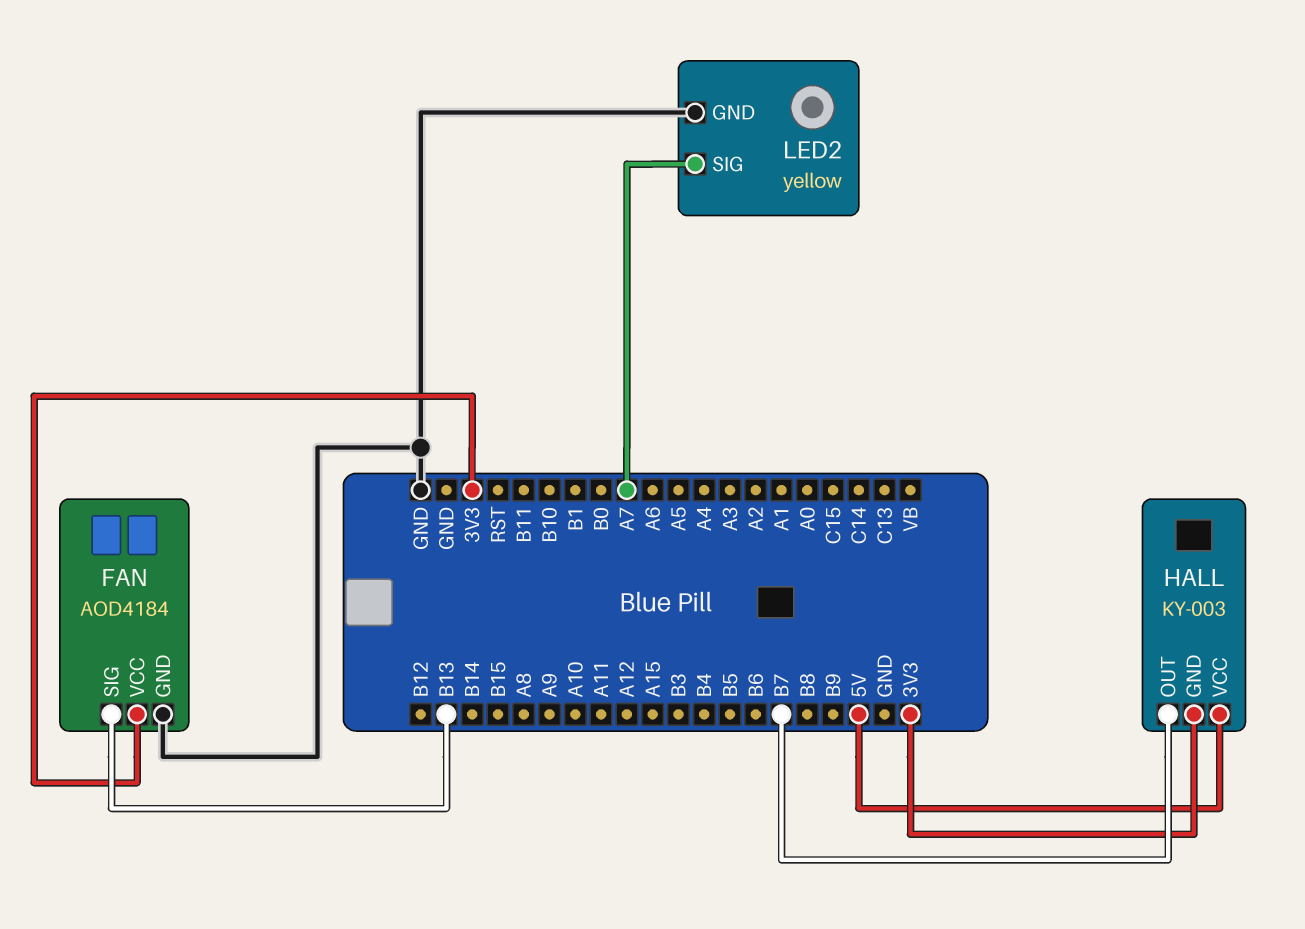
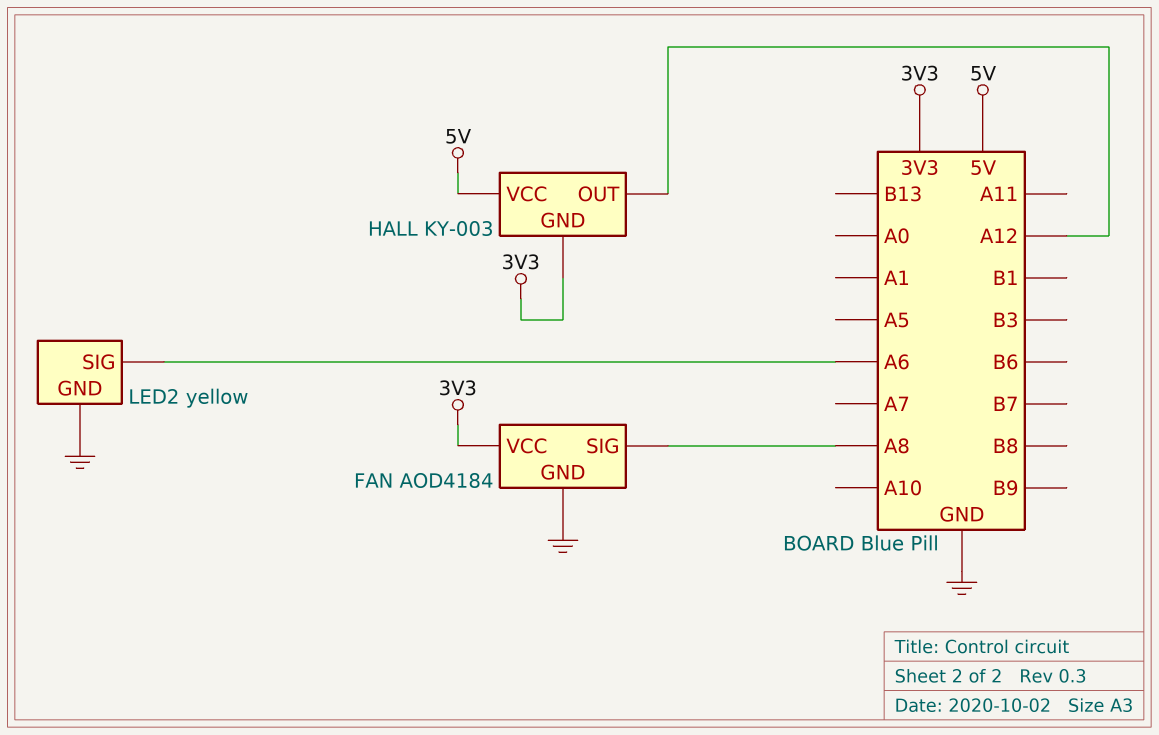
FAN pin SIG: B13 -> A8
HALL pin OUT: B7 -> A12
LED2 pin SIG: A7 -> A6

